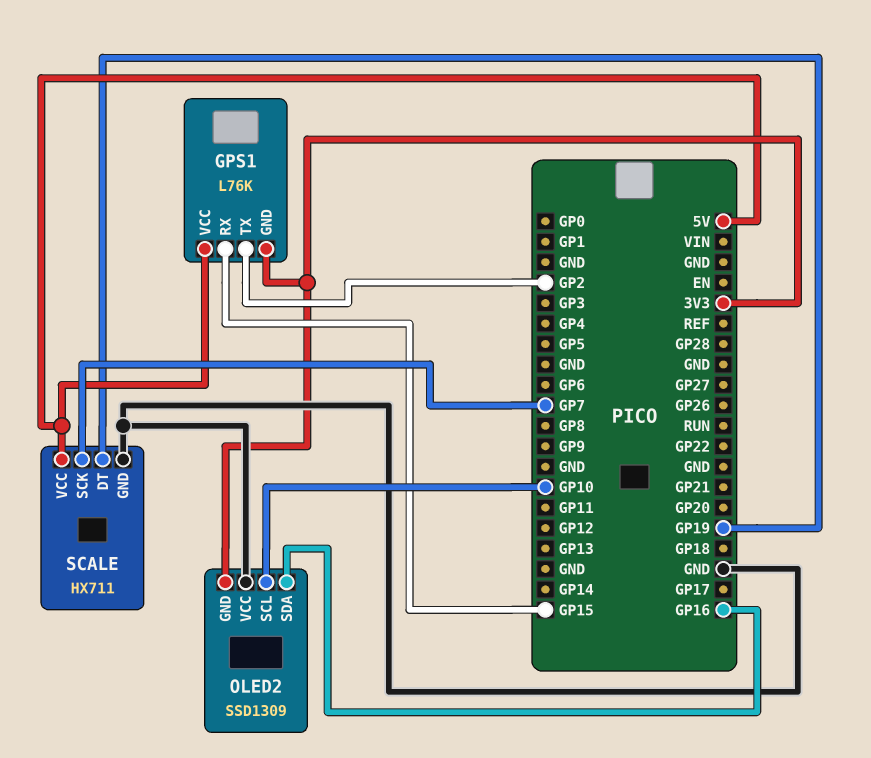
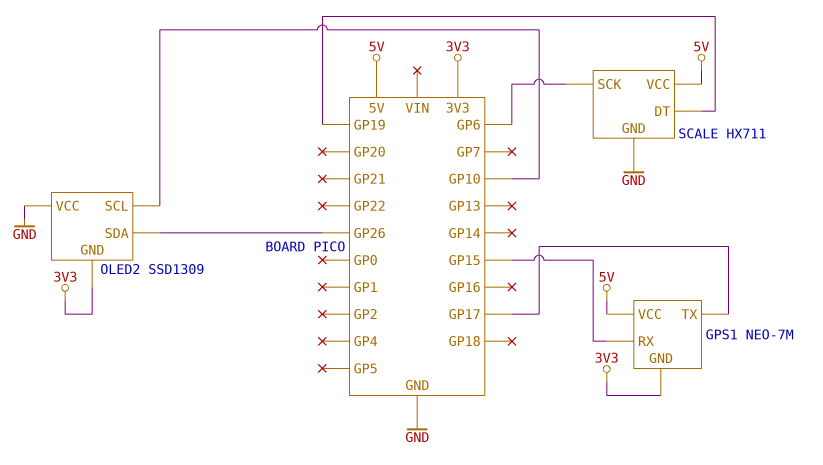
GPS1: L76K -> NEO-7M
GPS1 pin TX: GP2 -> GP17
OLED2 pin SDA: GP16 -> GP26
SCALE pin SCK: GP7 -> GP6

